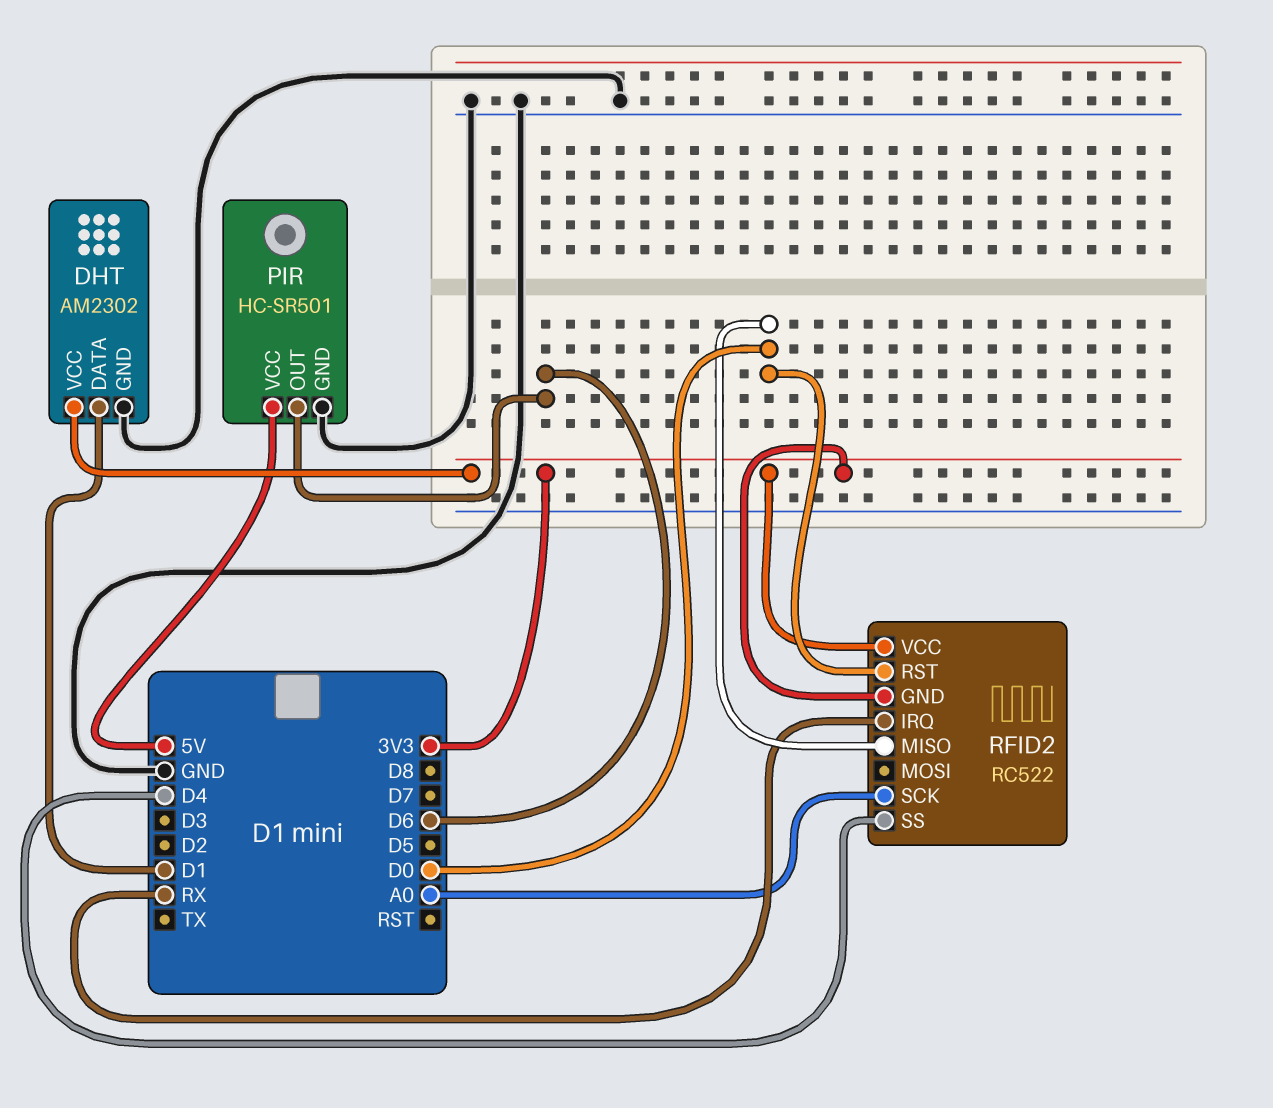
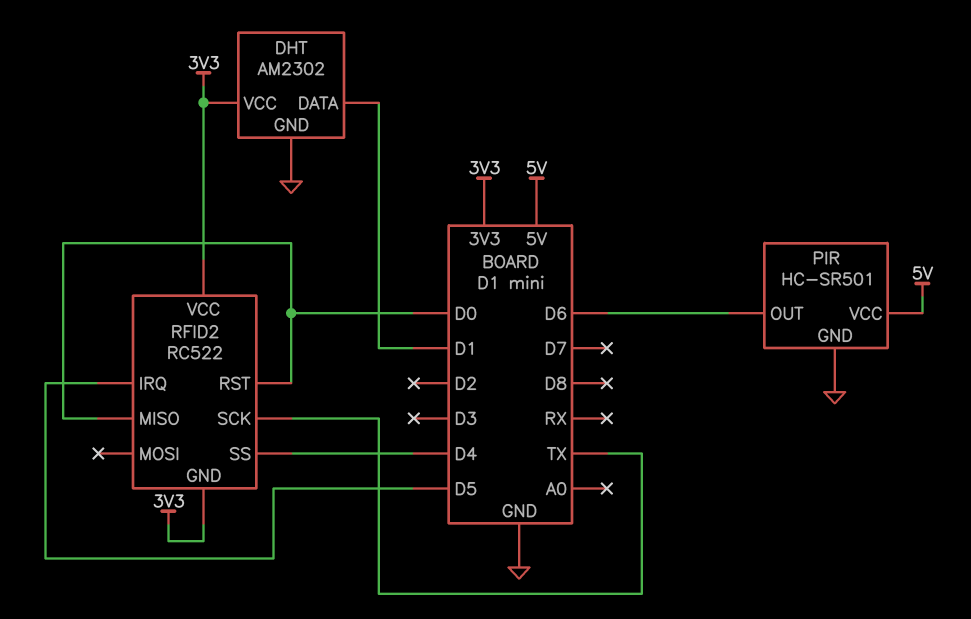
RFID2 pin IRQ: RX -> D5
RFID2 pin SCK: A0 -> TX

